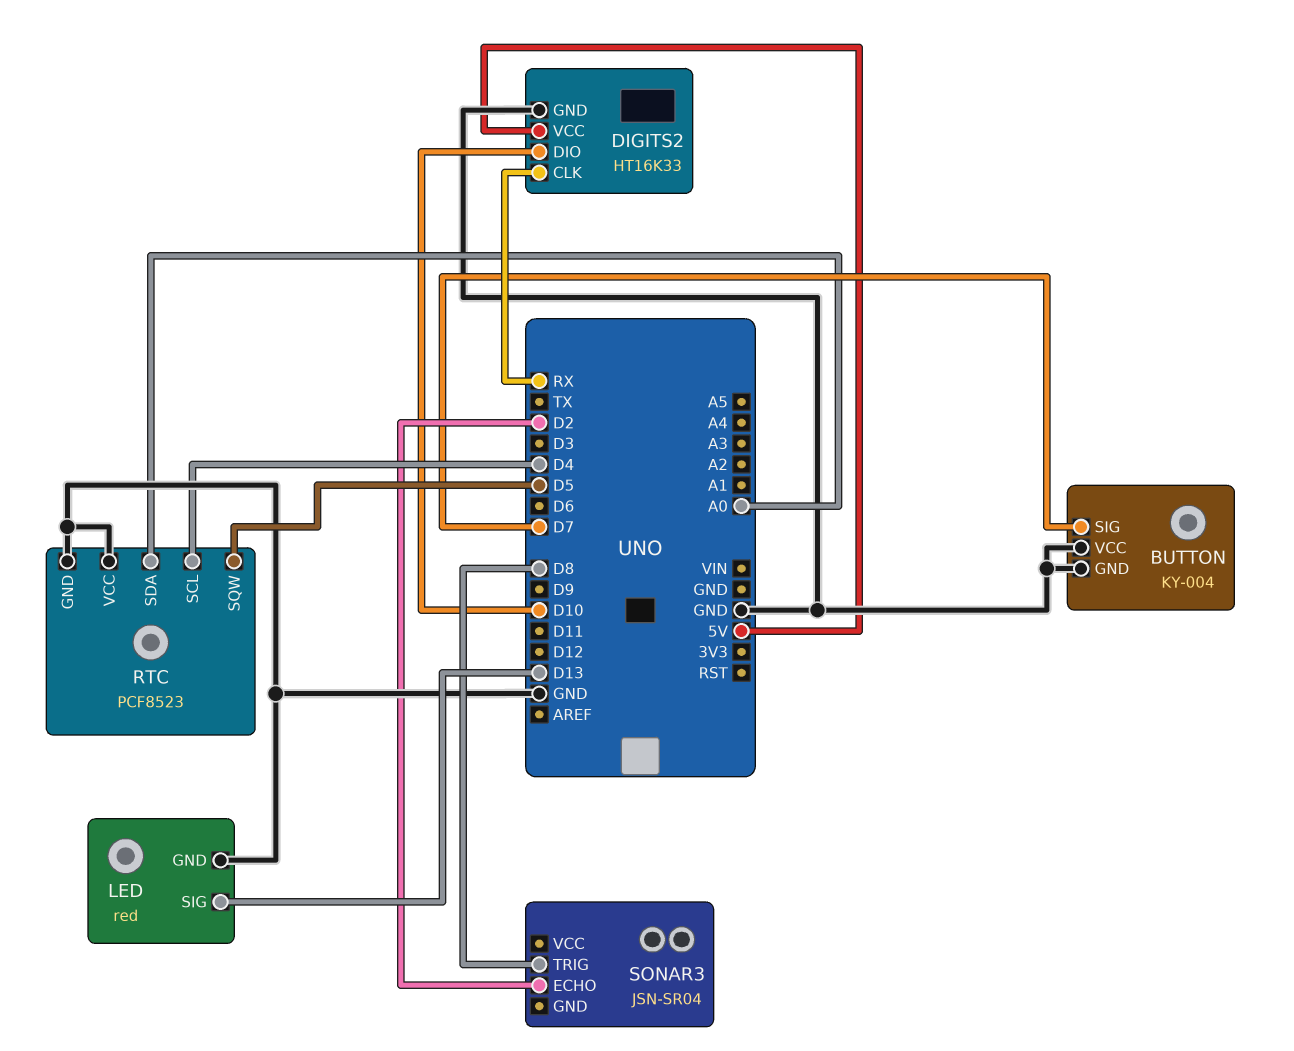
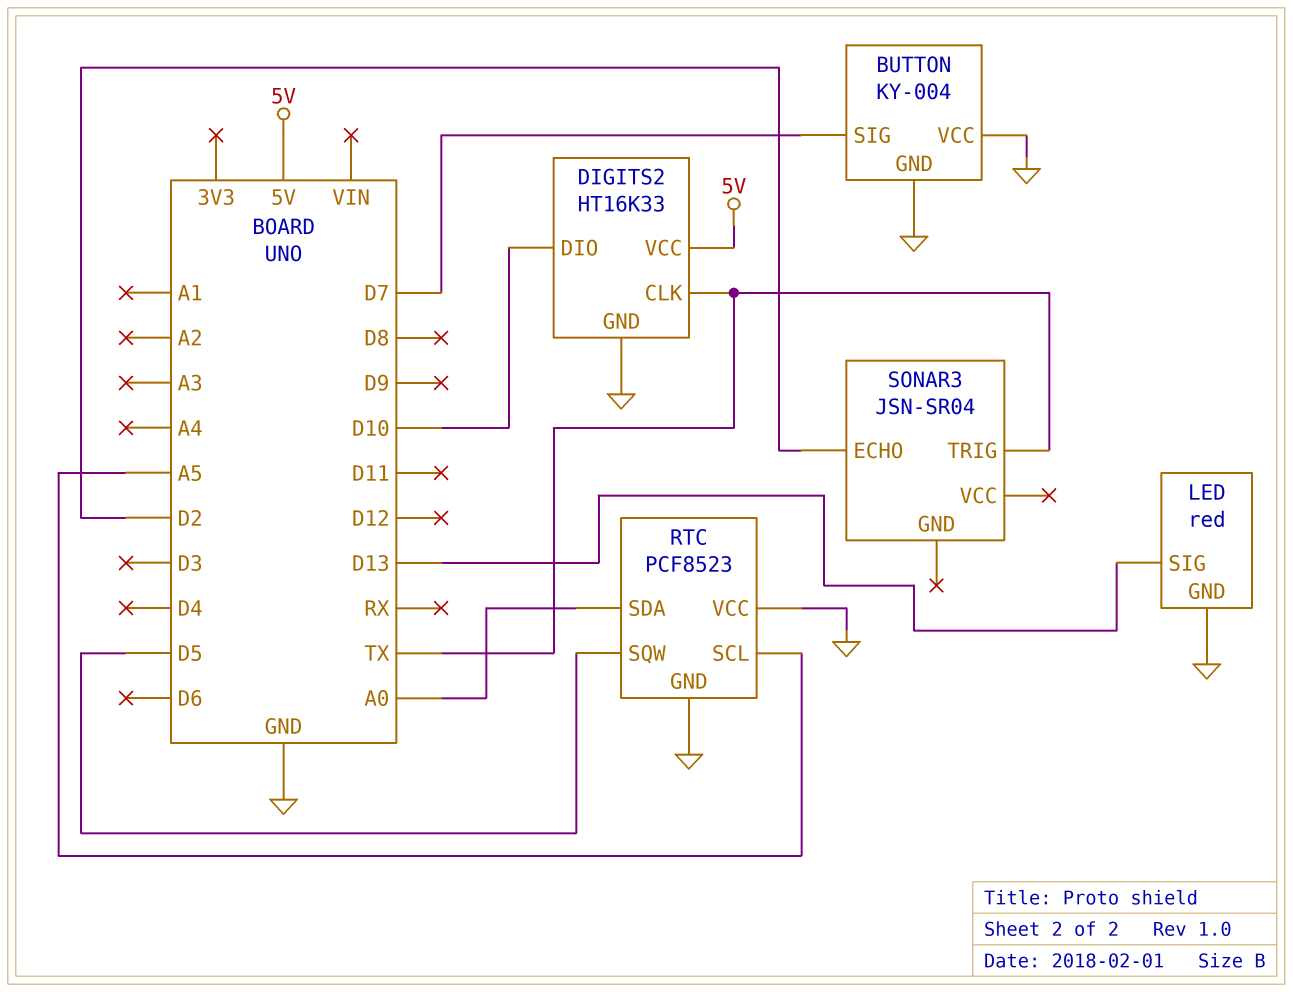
DIGITS2 pin CLK: RX -> TX
RTC pin SCL: D4 -> A5
SONAR3 pin TRIG: D8 -> TX

